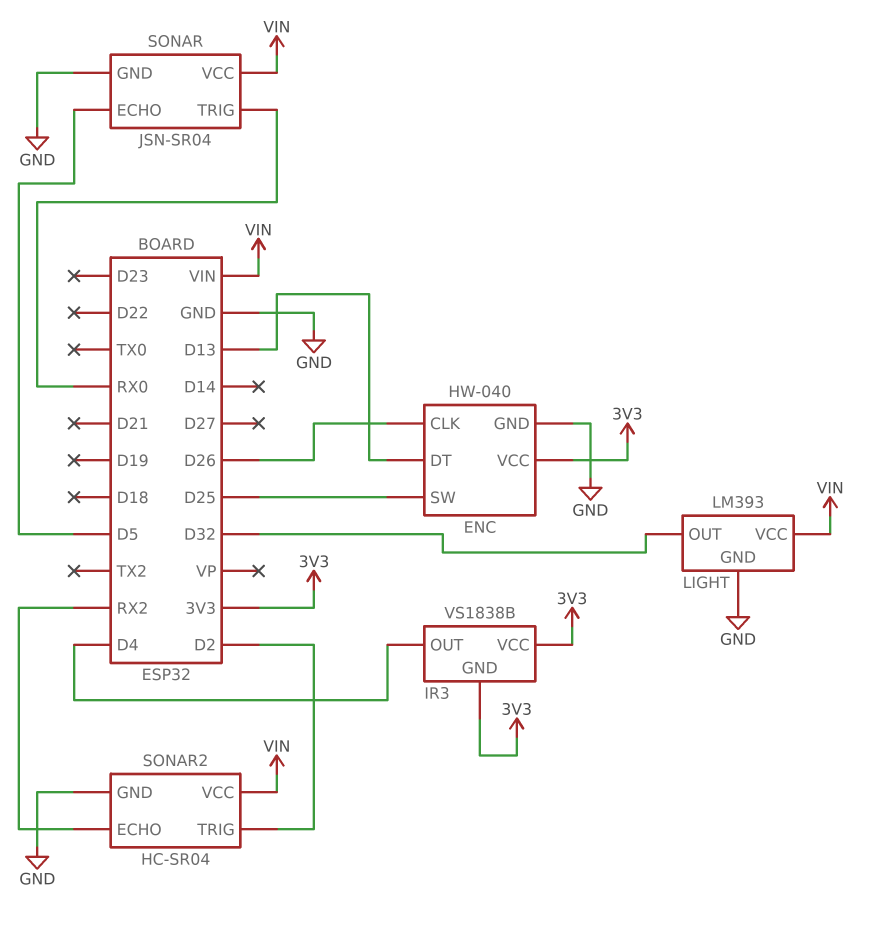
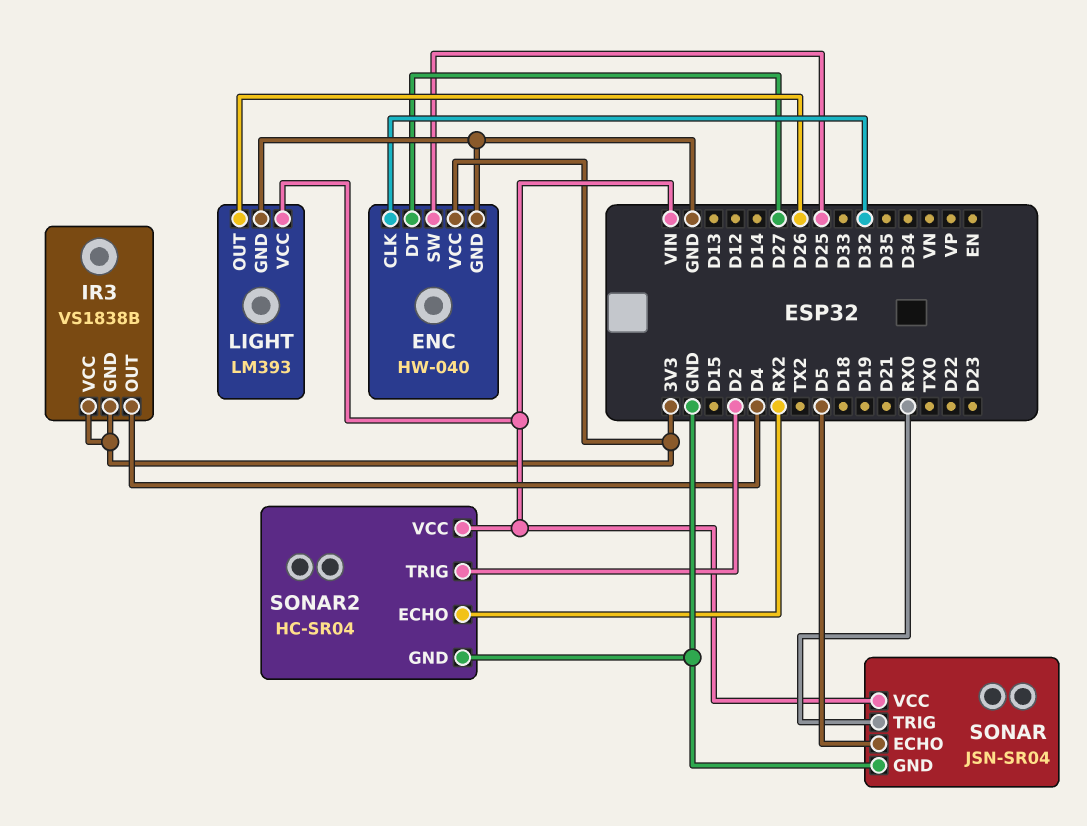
ENC pin CLK: D26 -> D32
ENC pin DT: D13 -> D27
LIGHT pin OUT: D32 -> D26

